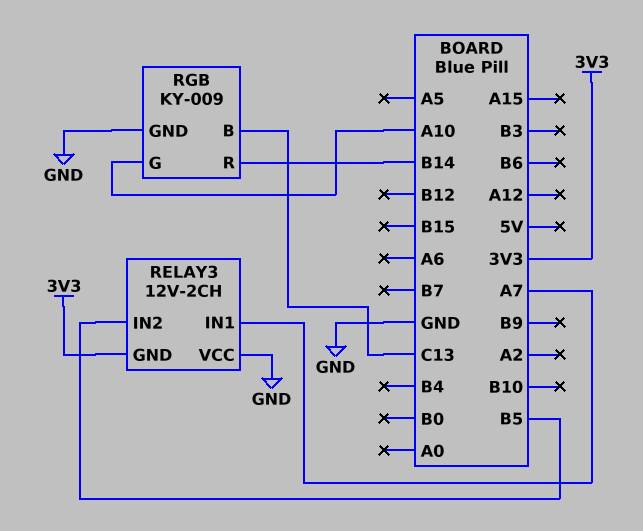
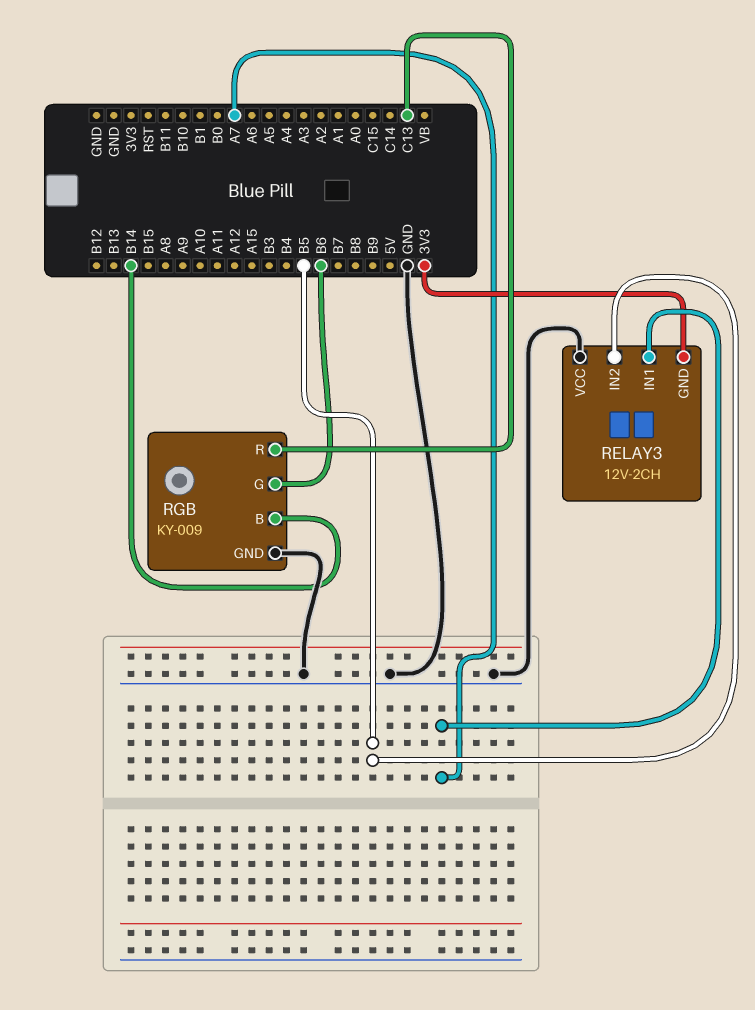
RGB pin B: C13 -> B14
RGB pin G: A10 -> B6
RGB pin R: B14 -> C13

